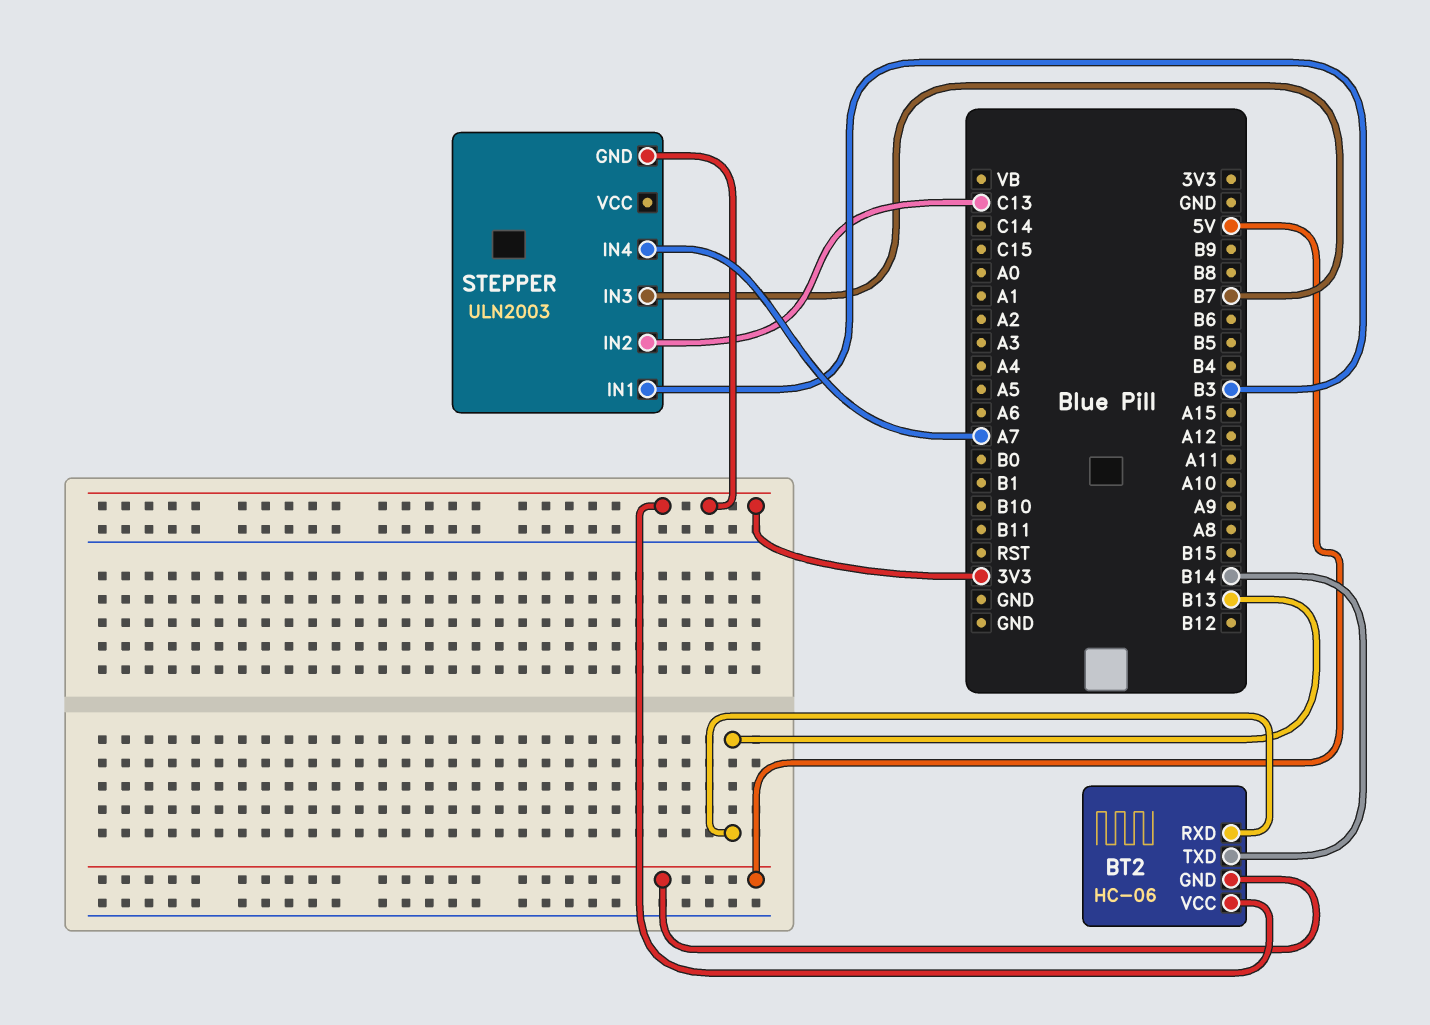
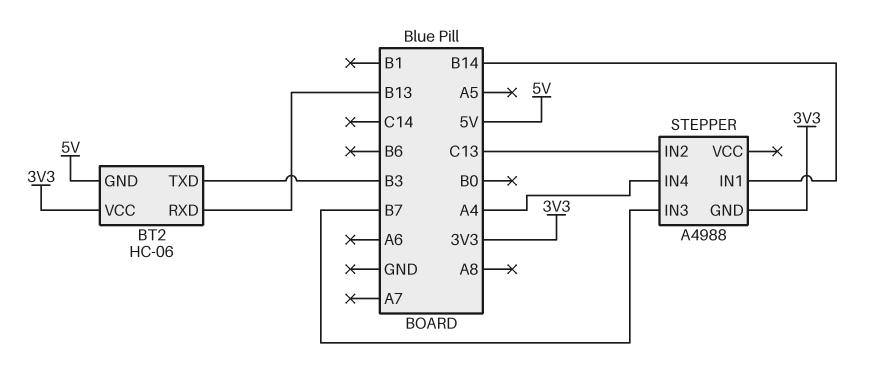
BT2 pin TXD: B14 -> B3
STEPPER: ULN2003 -> A4988
STEPPER pin IN1: B3 -> B14
STEPPER pin IN4: A7 -> A4

